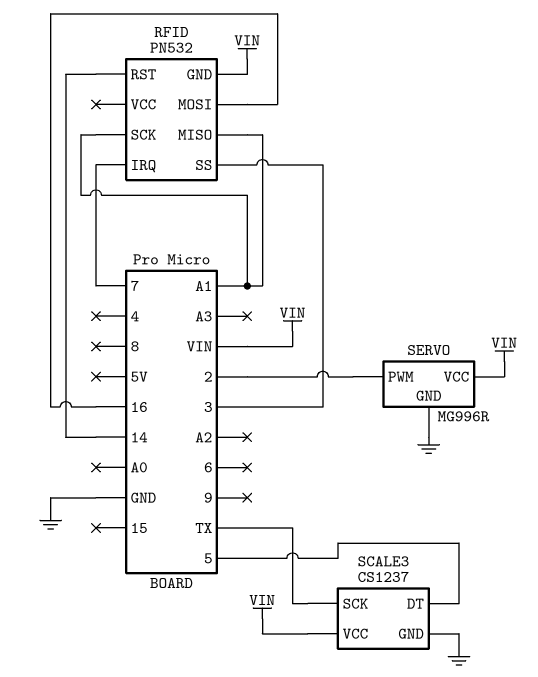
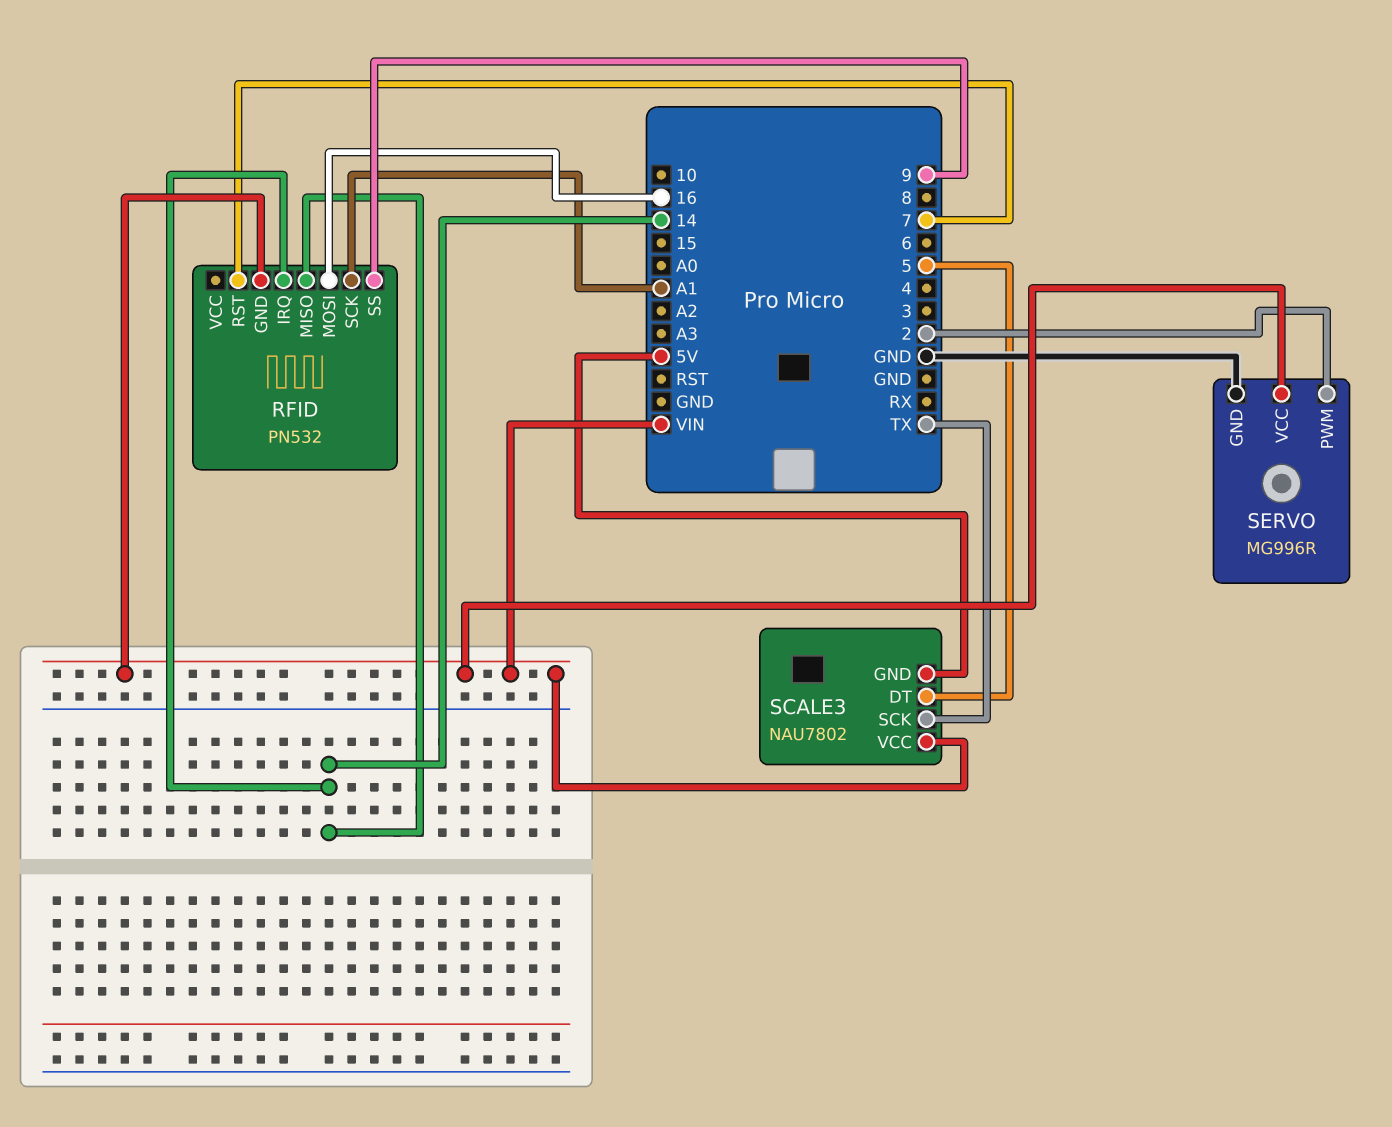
RFID pin IRQ: 7 -> 14
RFID pin MISO: A1 -> 14
RFID pin RST: 14 -> 7
RFID pin SS: 3 -> 9
SCALE3: CS1237 -> NAU7802
SCALE3 pin GND: GND -> 5V

